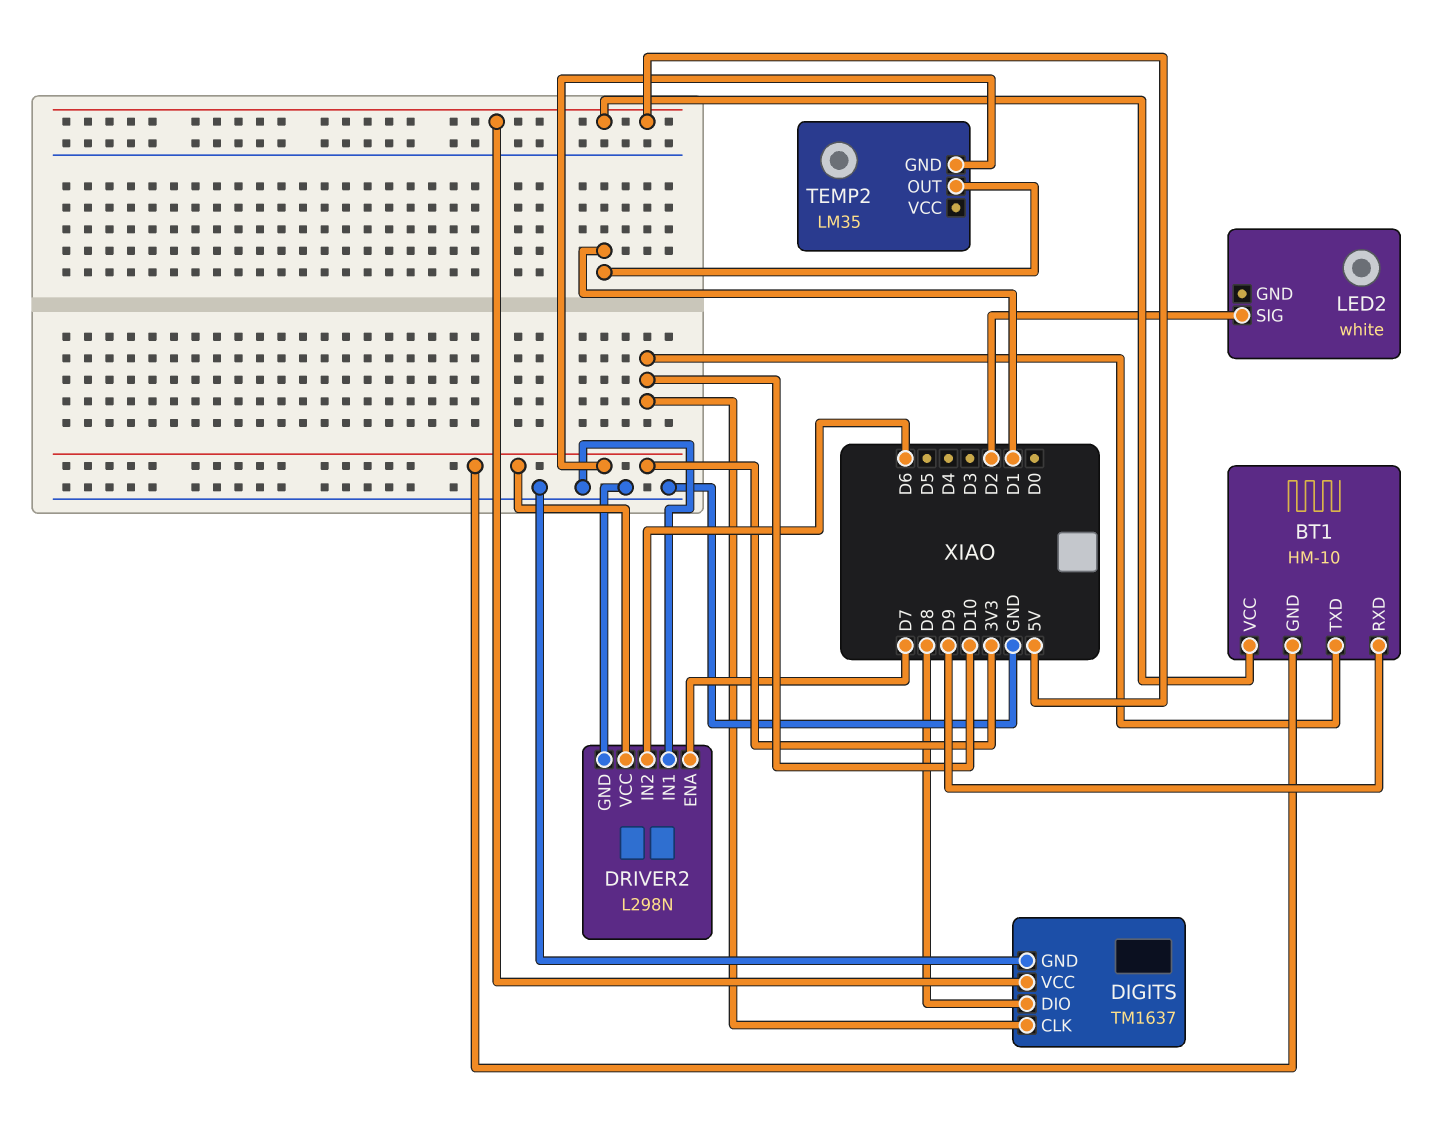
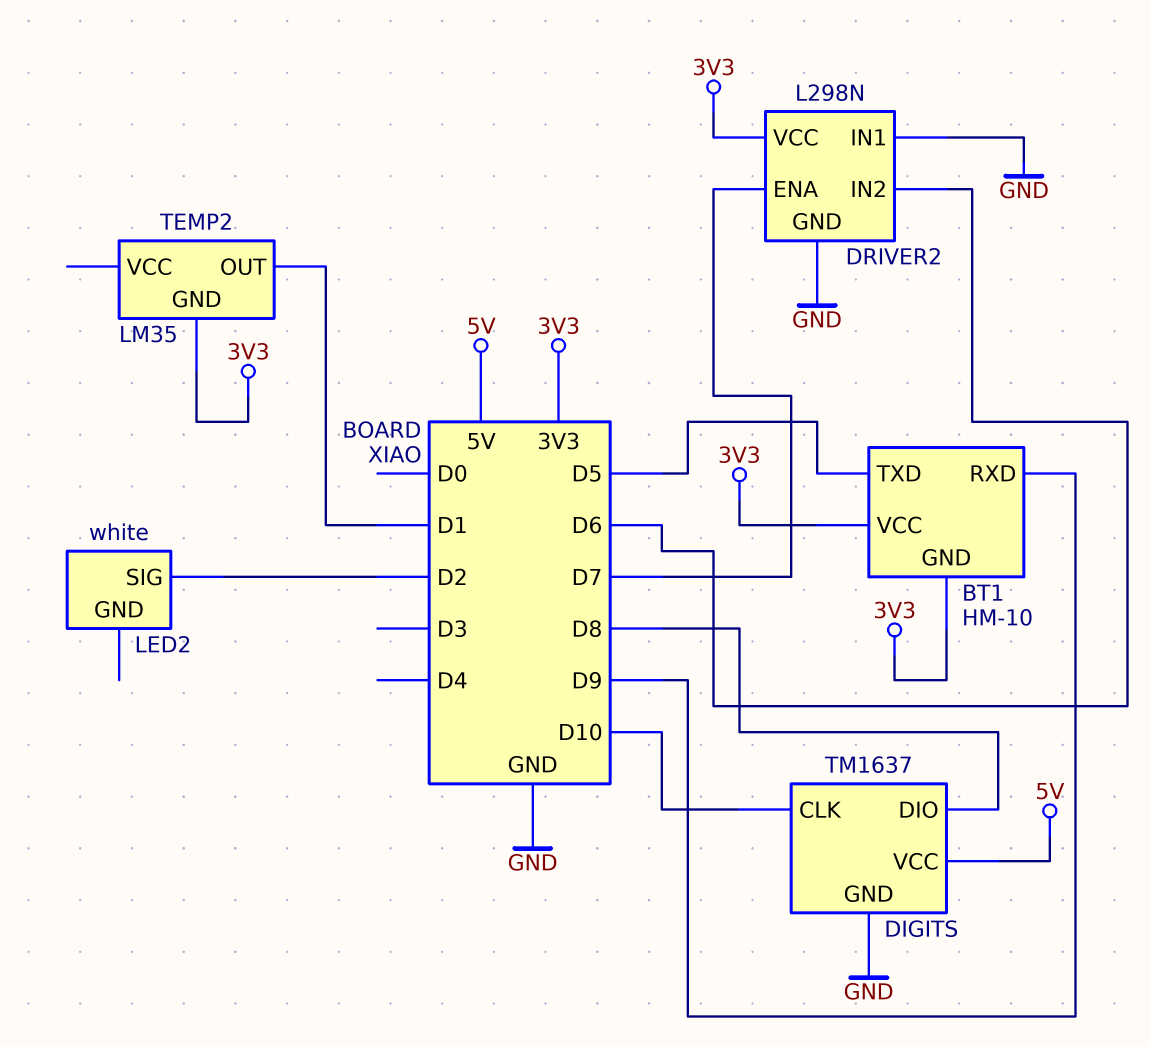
BT1 pin TXD: D10 -> D5
BT1 pin VCC: 5V -> 3V3

